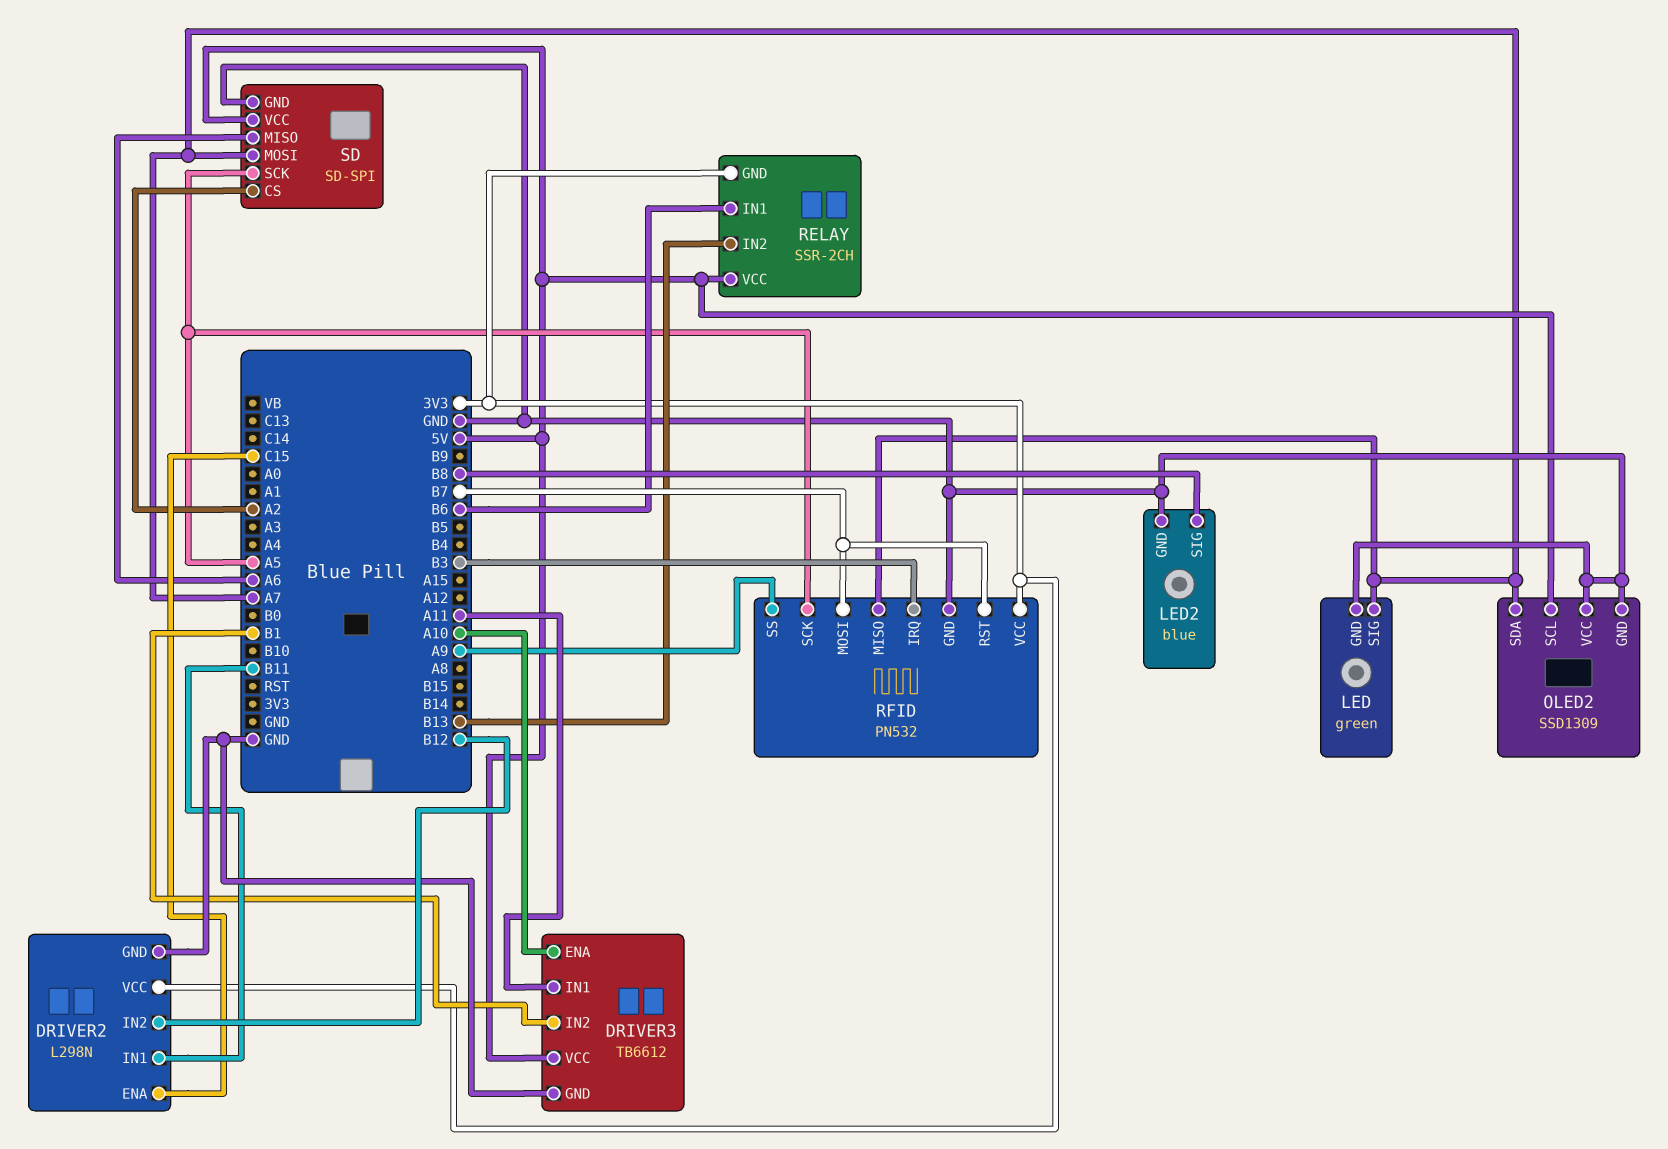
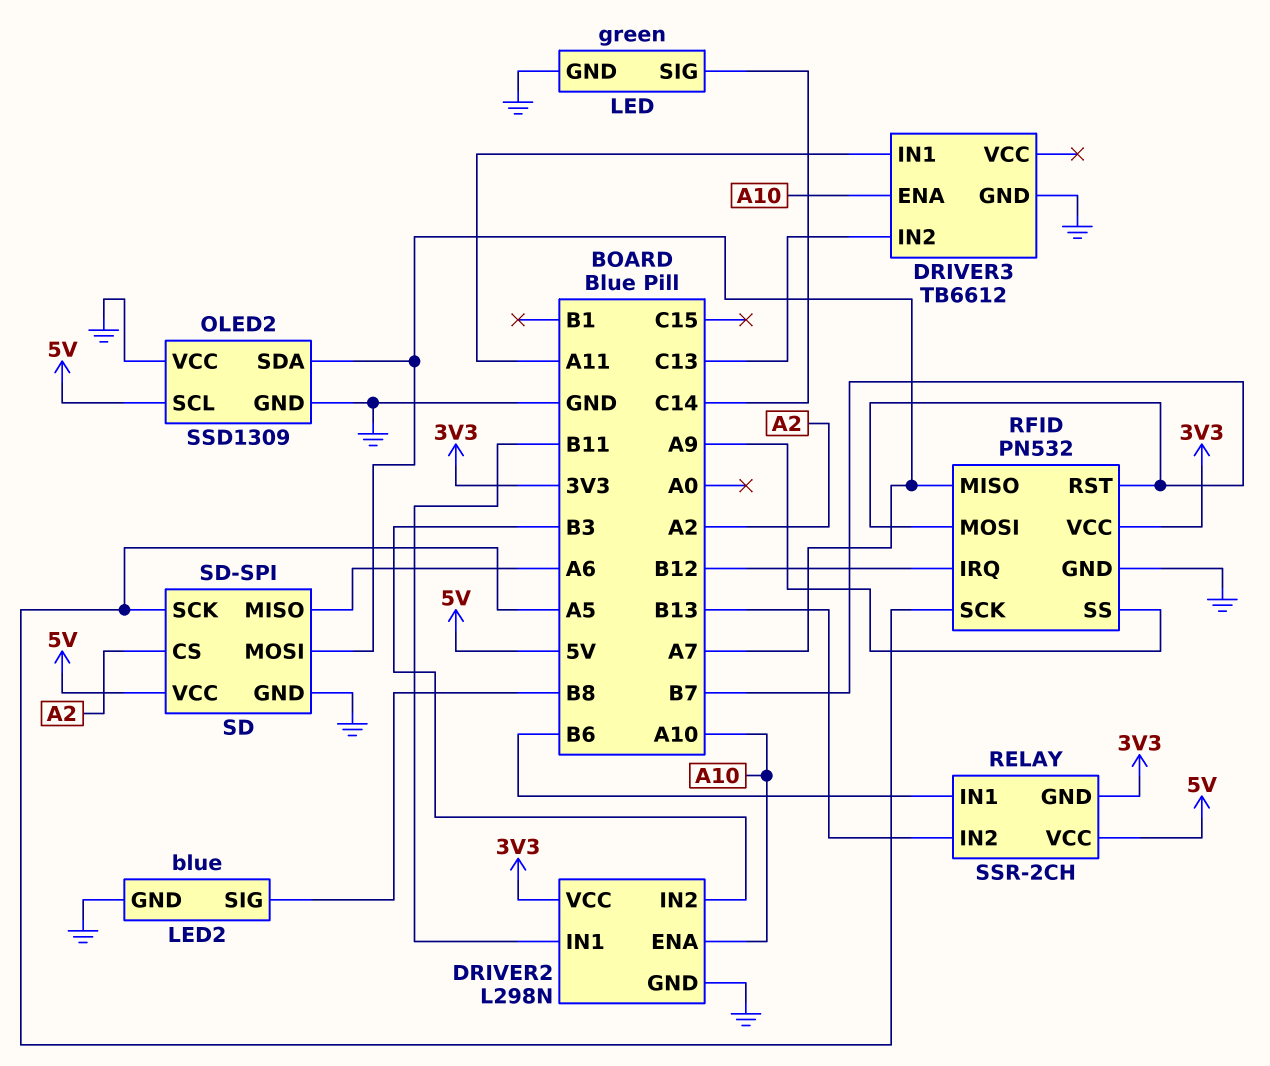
DRIVER2 pin ENA: C15 -> A10
DRIVER2 pin IN2: B12 -> B3
DRIVER3 pin IN2: B1 -> C13
DRIVER3 pin VCC: 5V -> none
LED pin SIG: A7 -> C14
RFID pin IRQ: B3 -> B12

